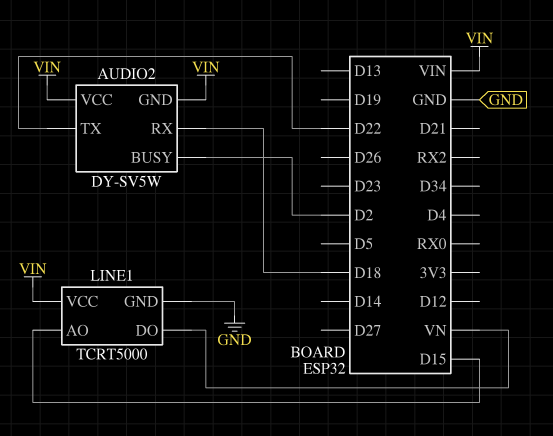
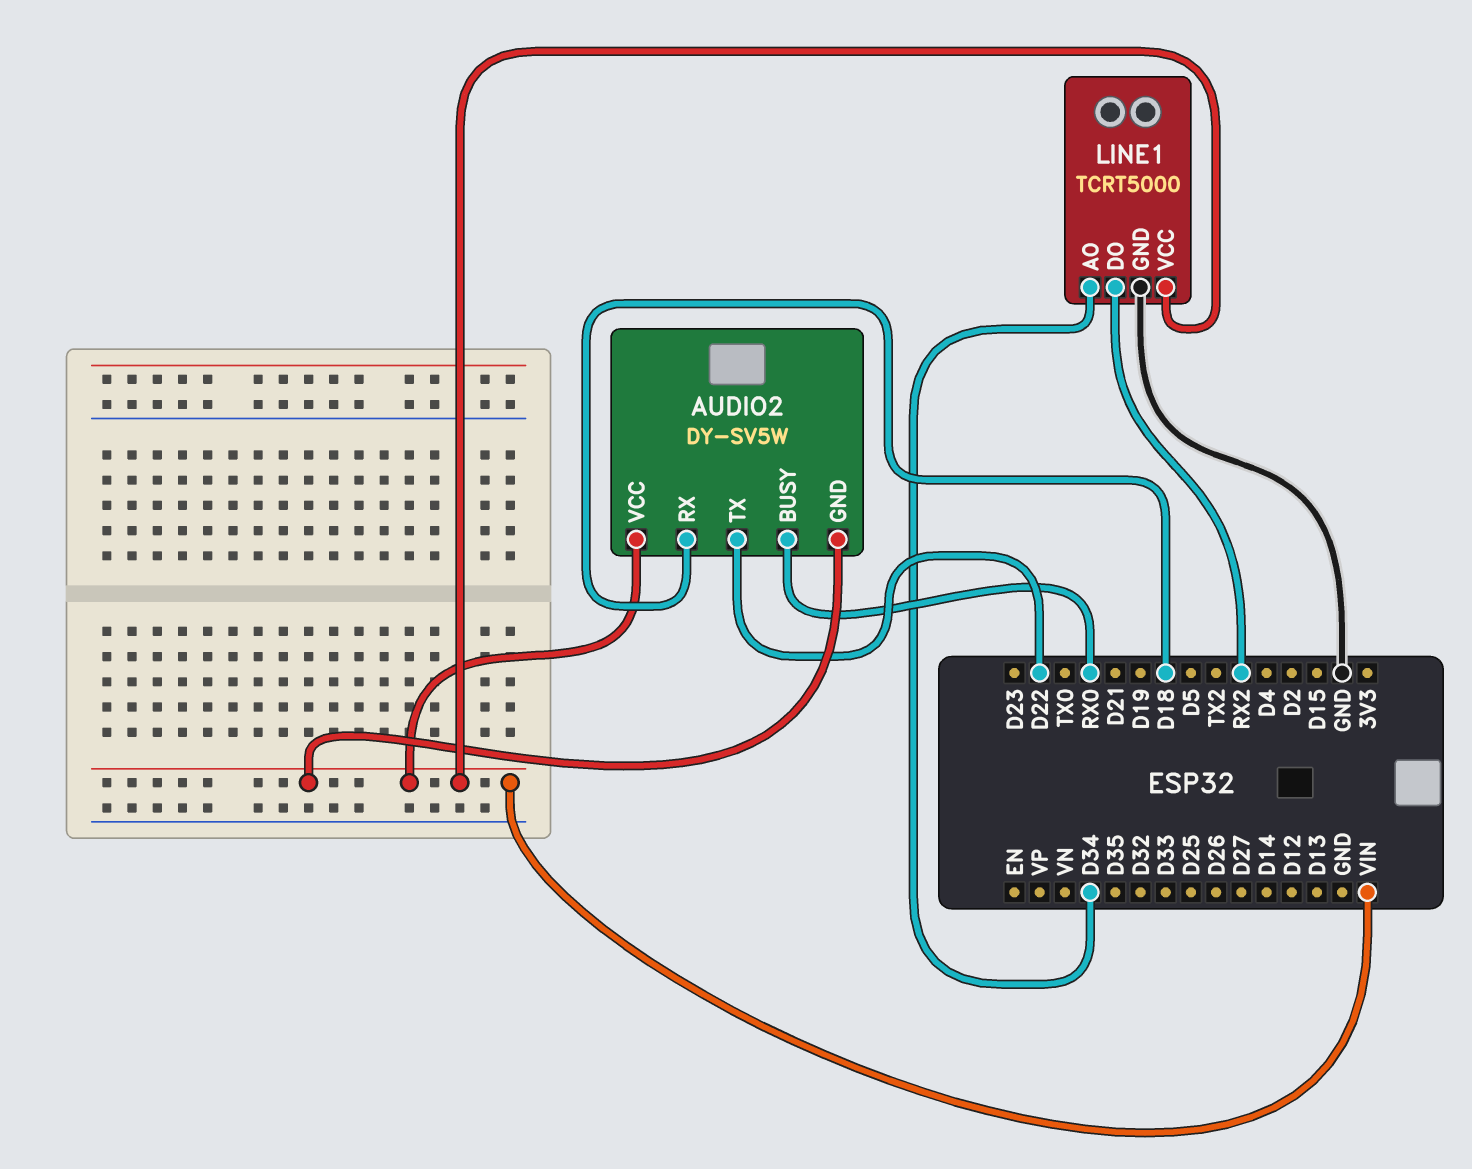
AUDIO2 pin BUSY: D2 -> RX0
LINE1 pin AO: D15 -> D34
LINE1 pin DO: VN -> RX2

